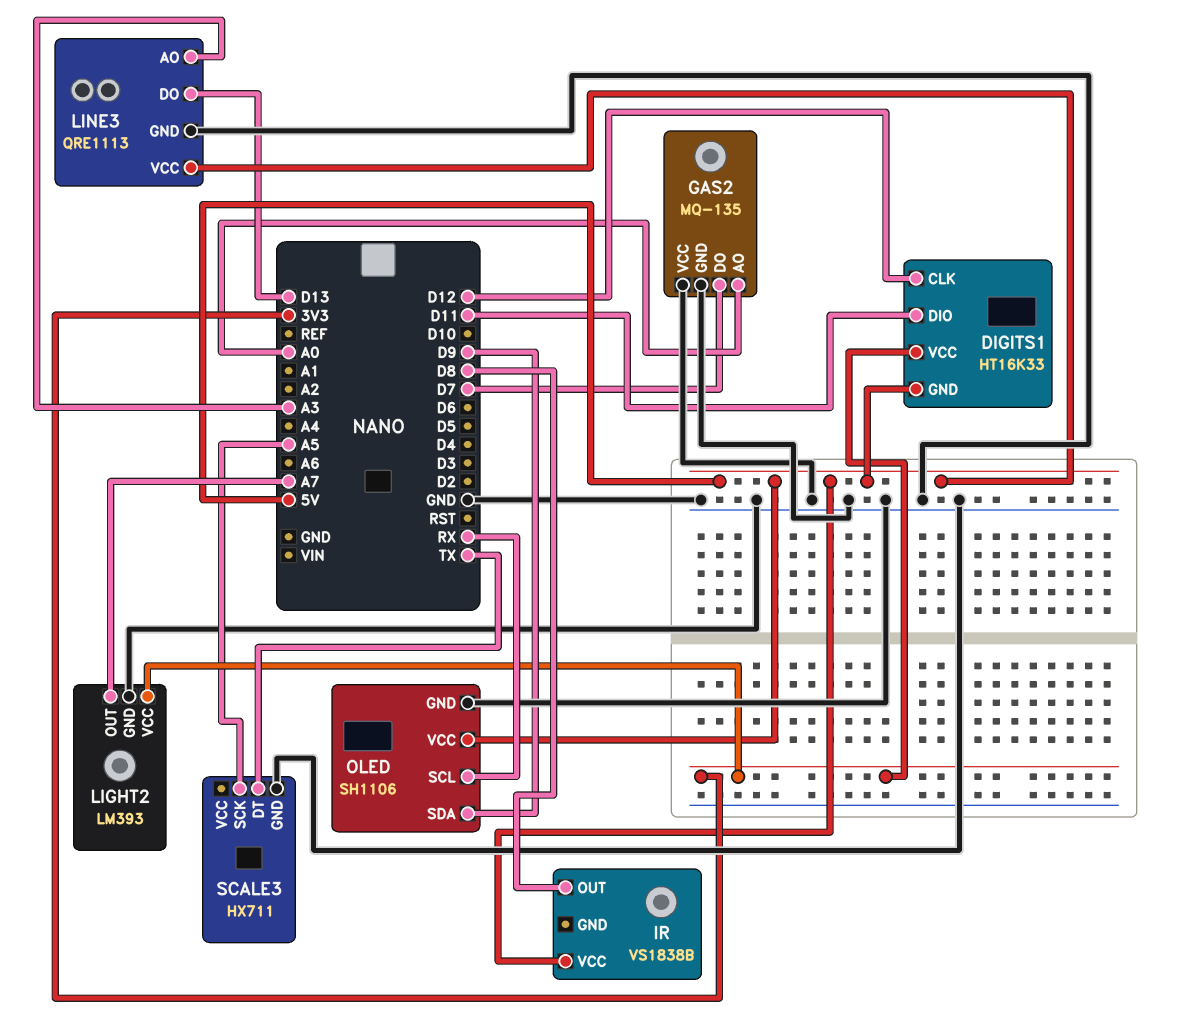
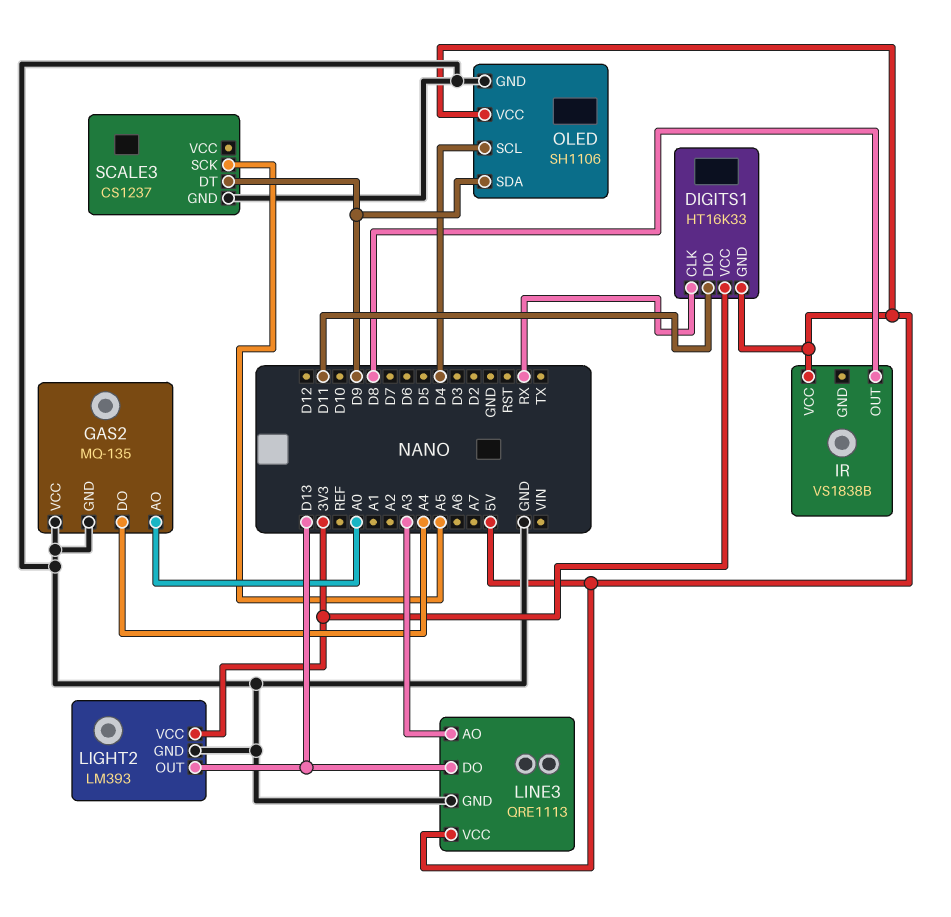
DIGITS1 pin CLK: D12 -> RX
GAS2 pin DO: D7 -> A4
LIGHT2 pin OUT: A7 -> D13
OLED pin SCL: RX -> D4
SCALE3: HX711 -> CS1237
SCALE3 pin DT: TX -> D9

